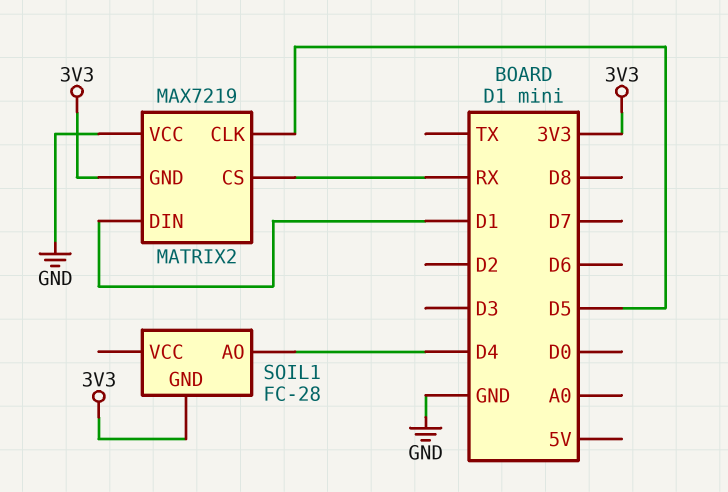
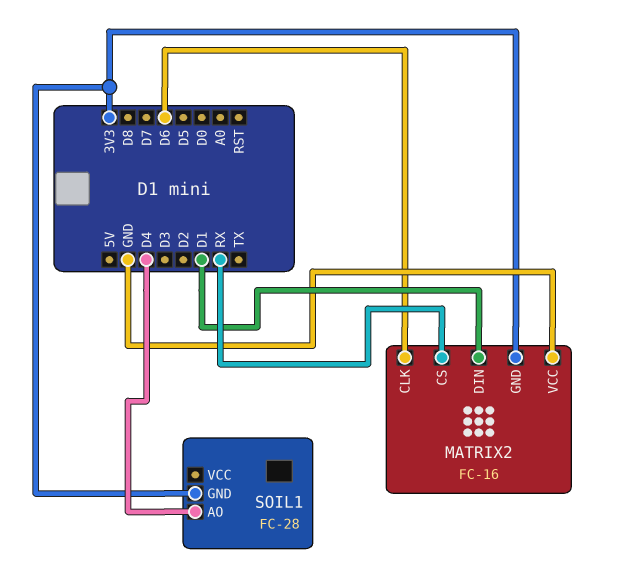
MATRIX2: MAX7219 -> FC-16
MATRIX2 pin CLK: D5 -> D6

